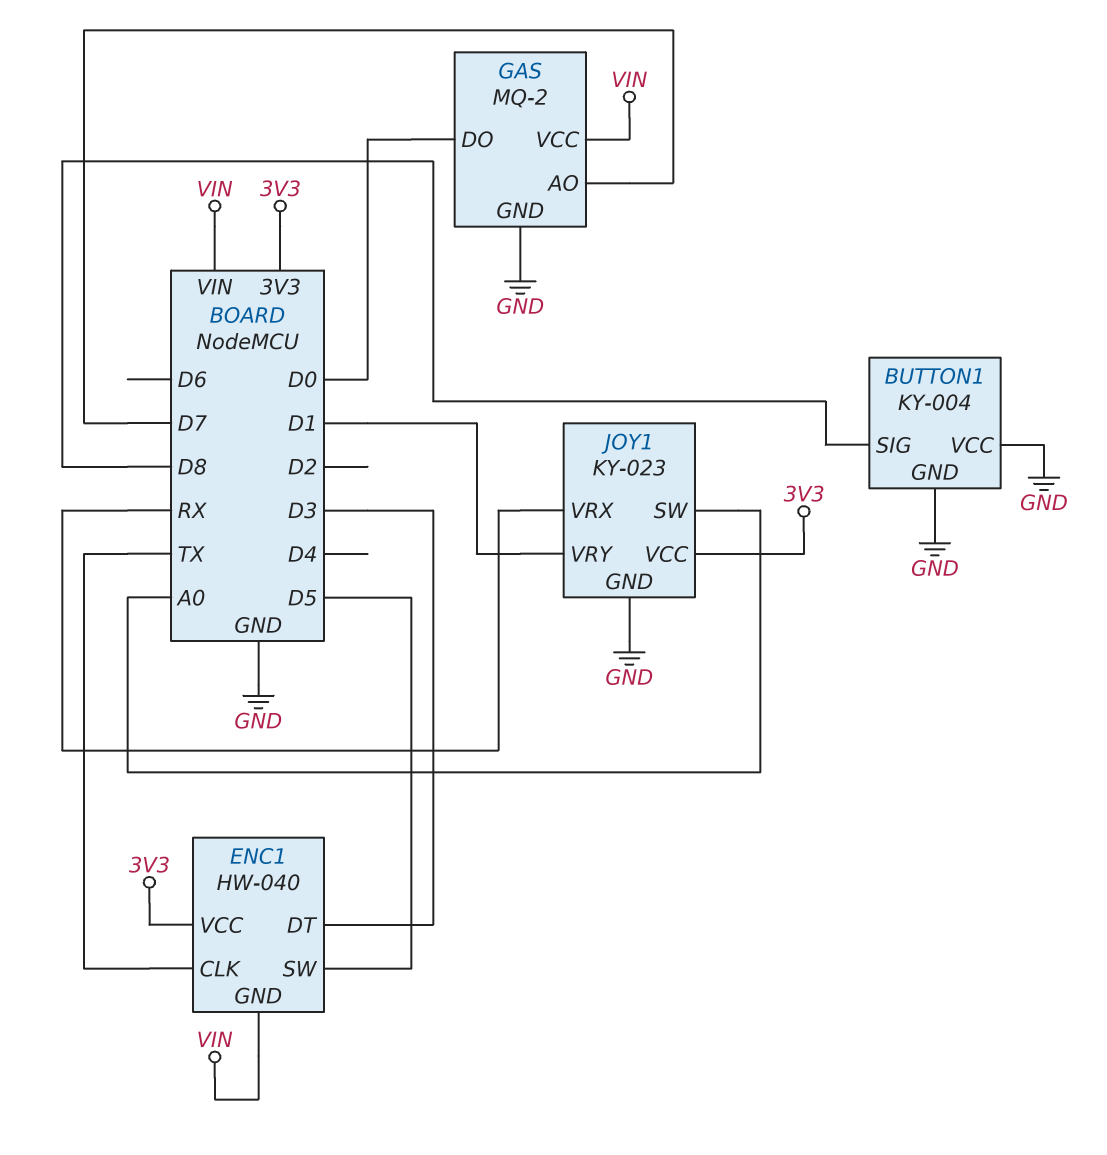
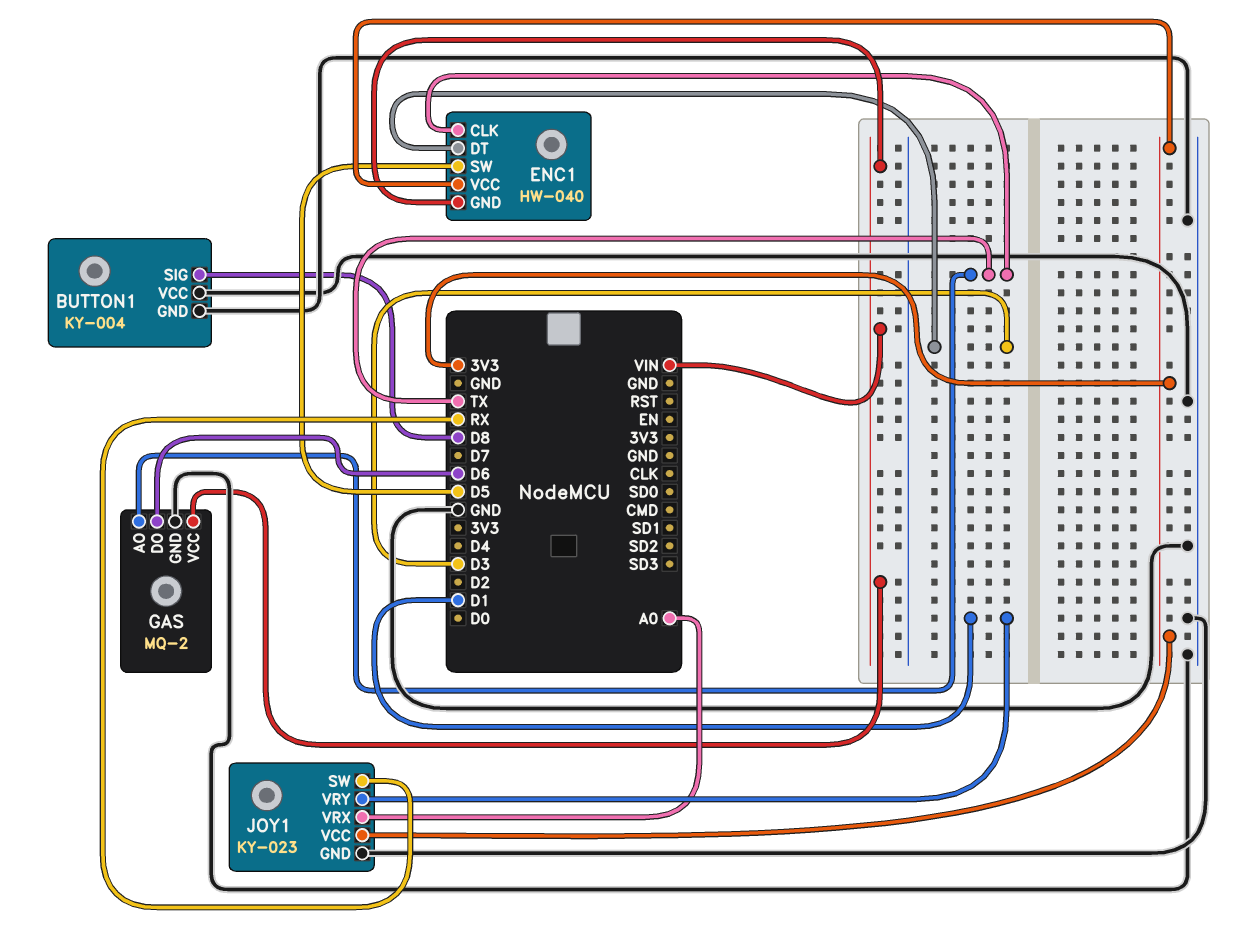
GAS pin AO: D7 -> TX
GAS pin DO: D0 -> D6
JOY1 pin SW: A0 -> RX
JOY1 pin VRX: RX -> A0

